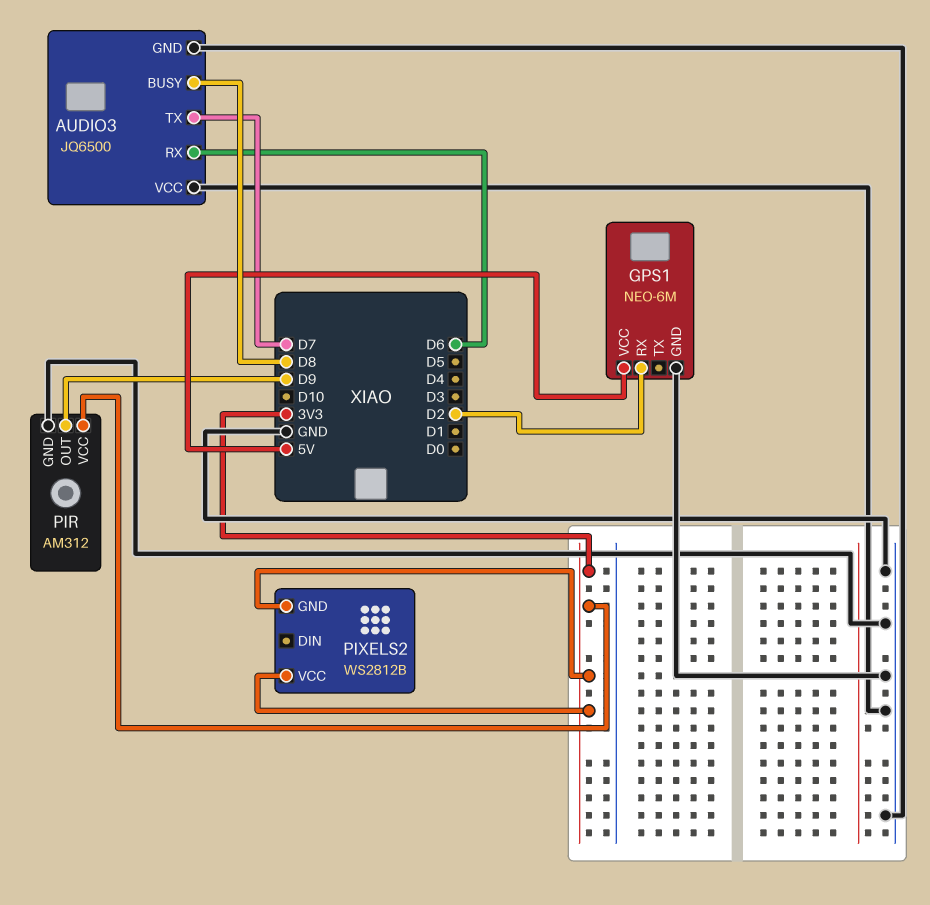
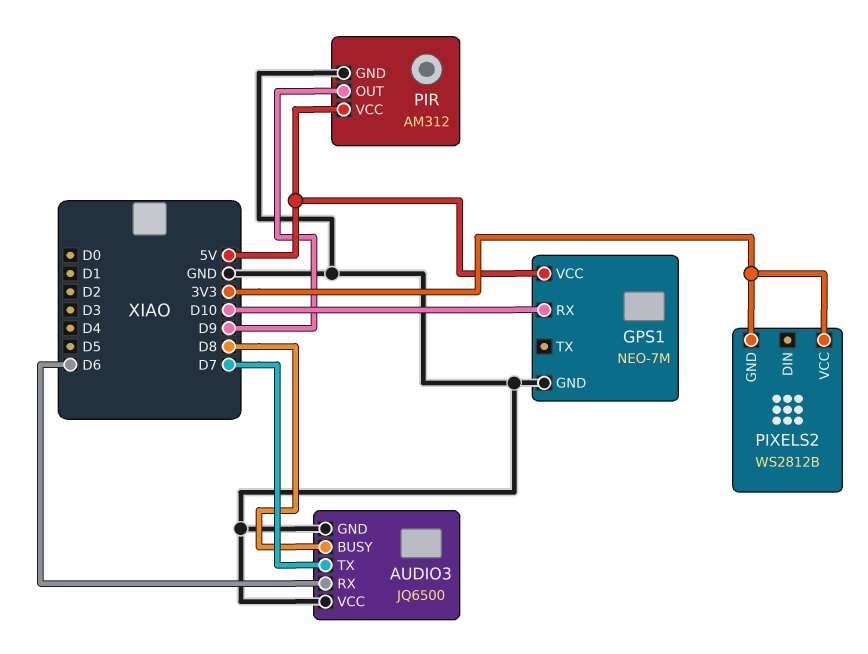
GPS1: NEO-6M -> NEO-7M
GPS1 pin RX: D2 -> D10
PIR pin VCC: 3V3 -> 5V

